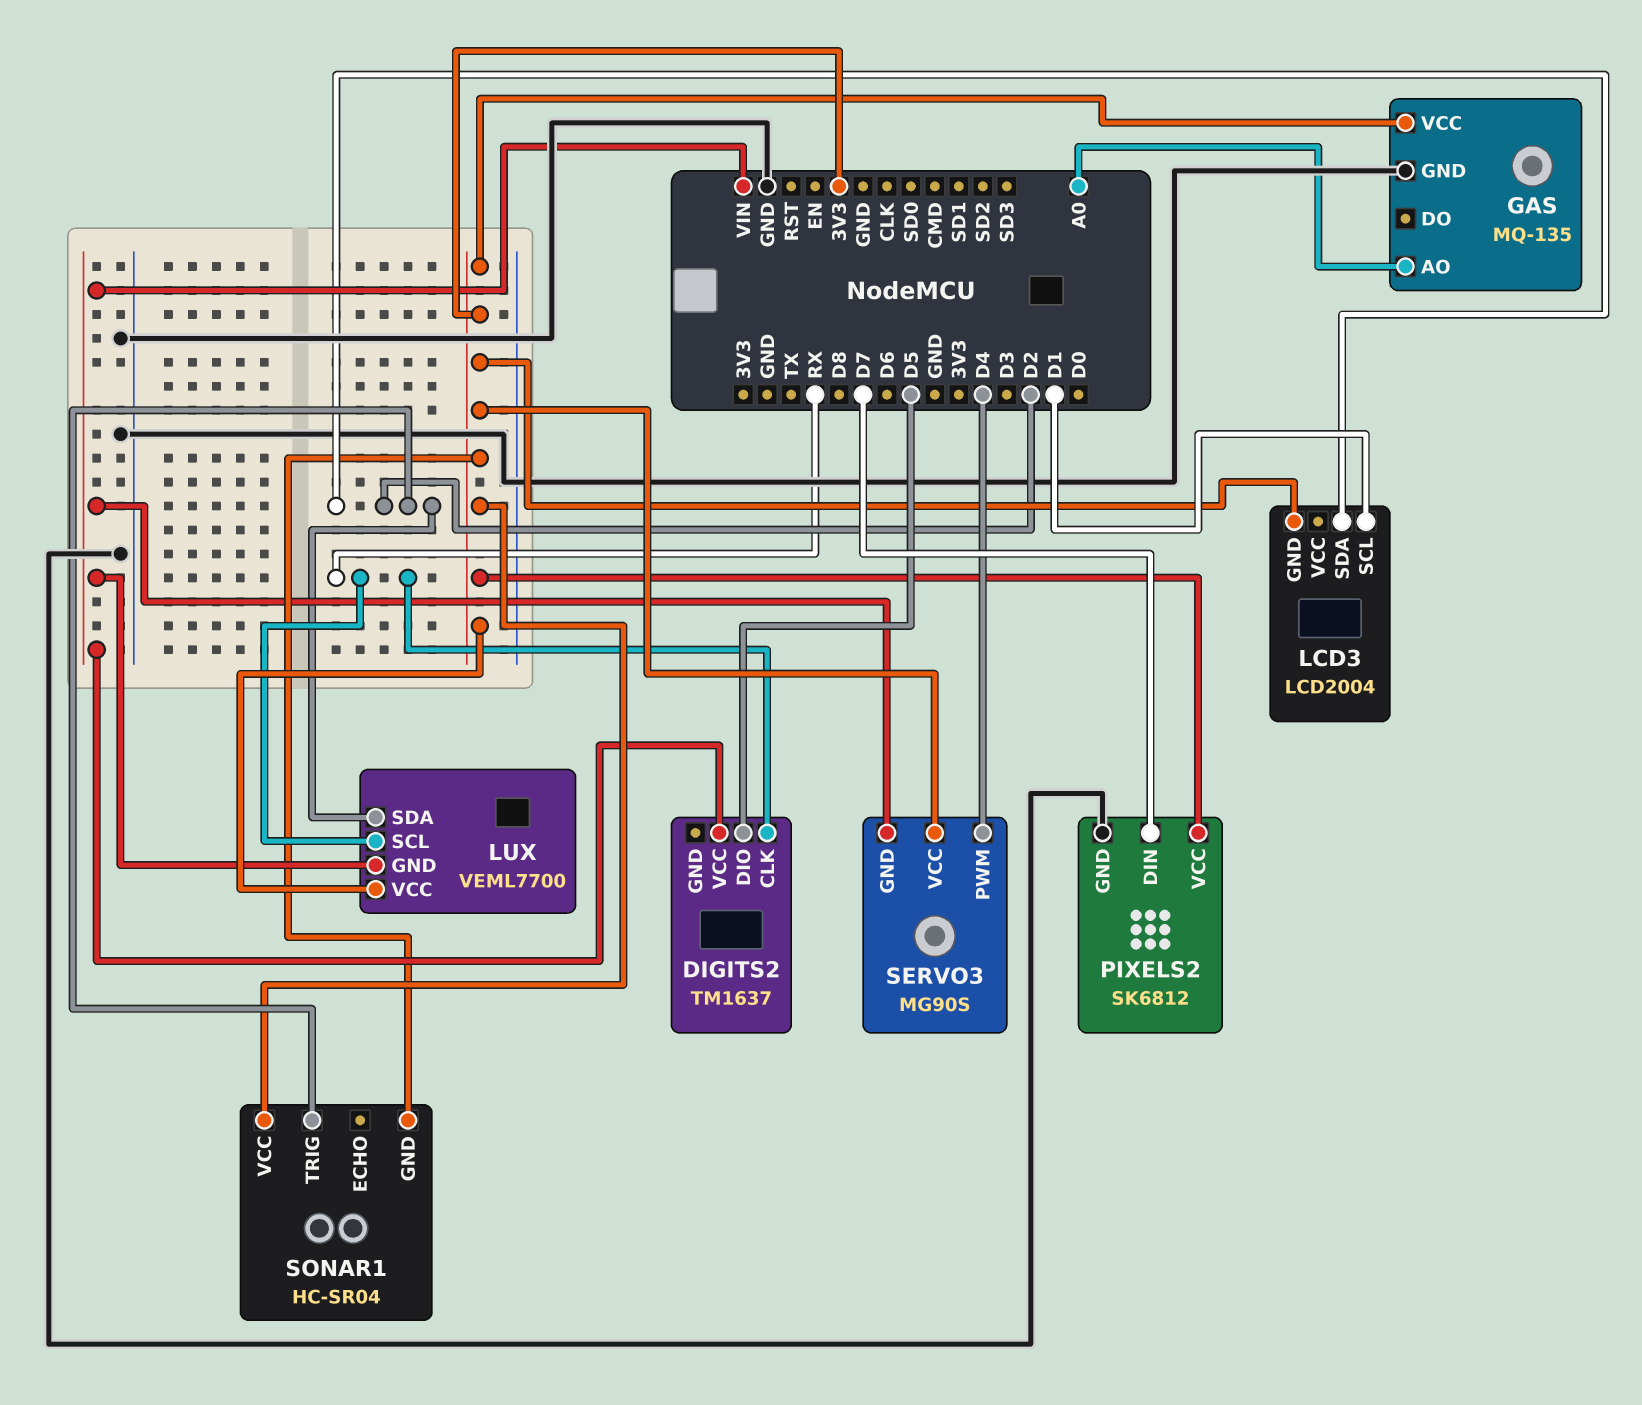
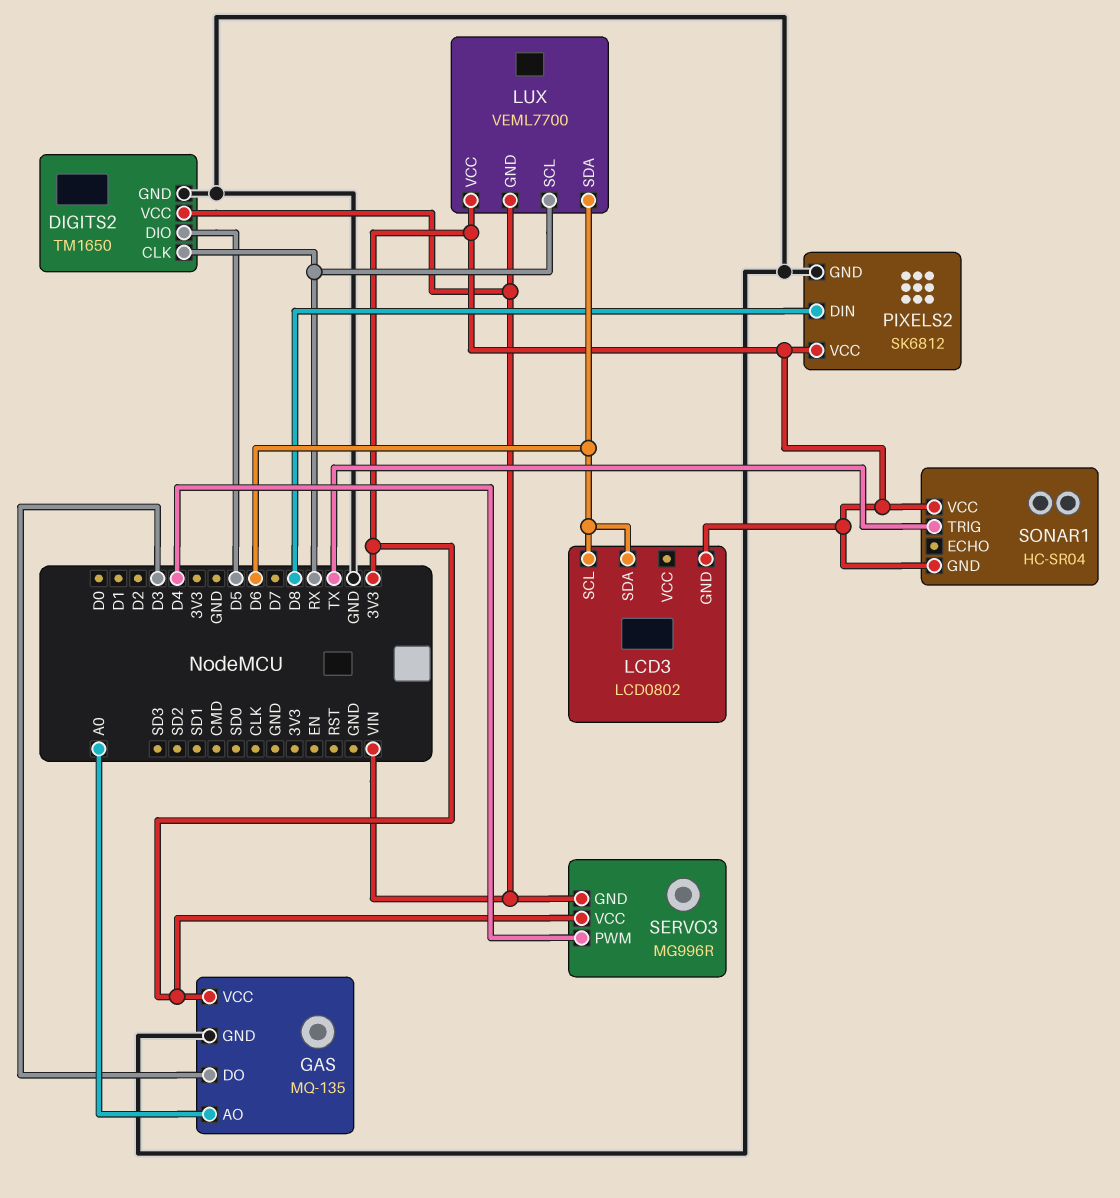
DIGITS2: TM1637 -> TM1650
DIGITS2 pin GND: none -> GND
GAS pin DO: none -> D3
LCD3: LCD2004 -> LCD0802
LCD3 pin SCL: D1 -> D6
LCD3 pin SDA: D2 -> D6
LUX pin SDA: D2 -> D6
PIXELS2 pin DIN: D7 -> D8
SERVO3: MG90S -> MG996R
SONAR1 pin TRIG: D2 -> TX

